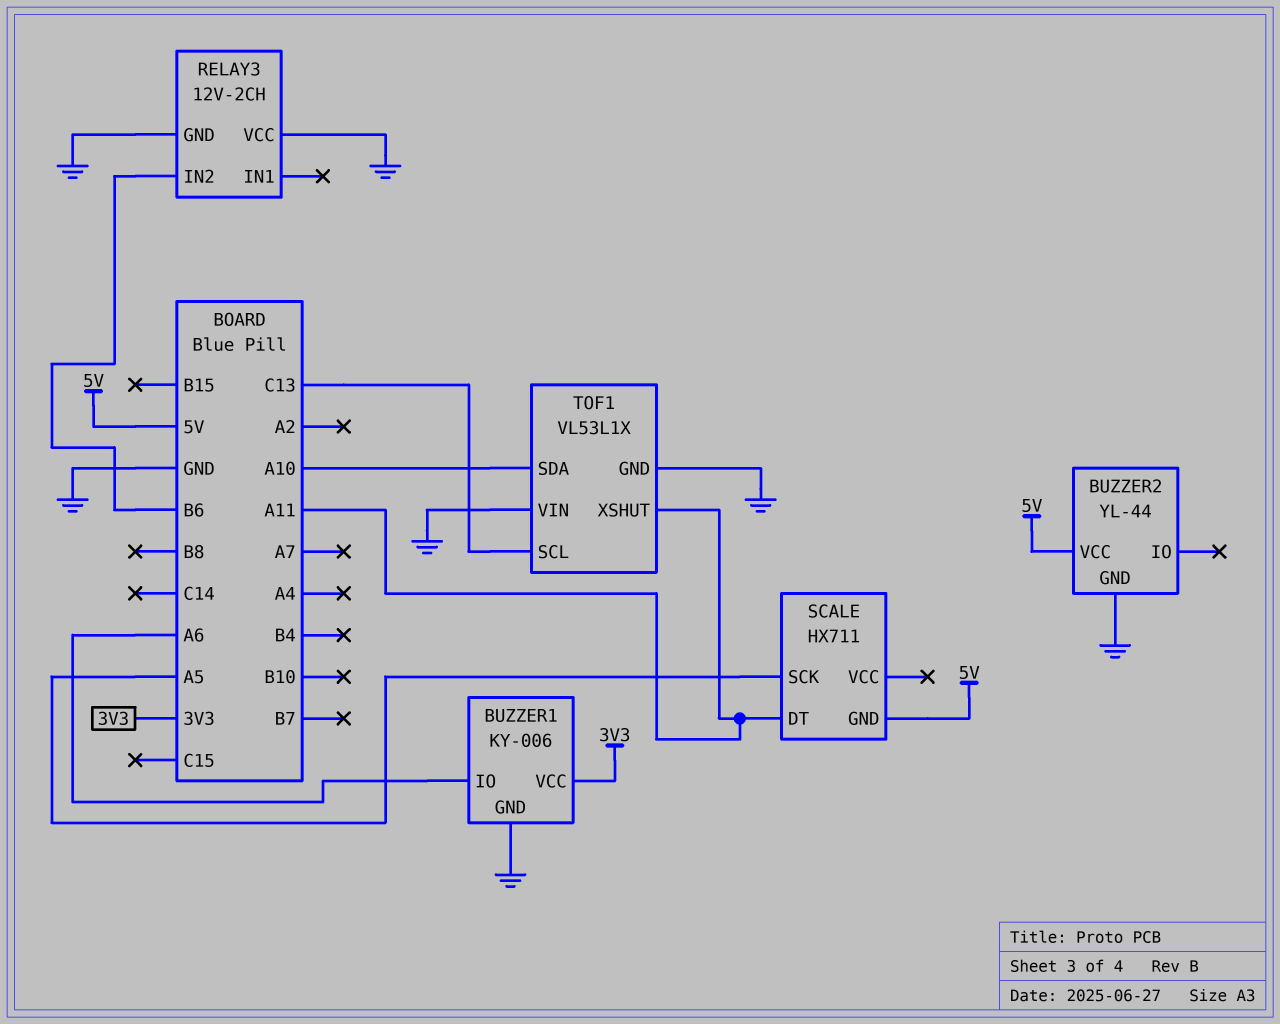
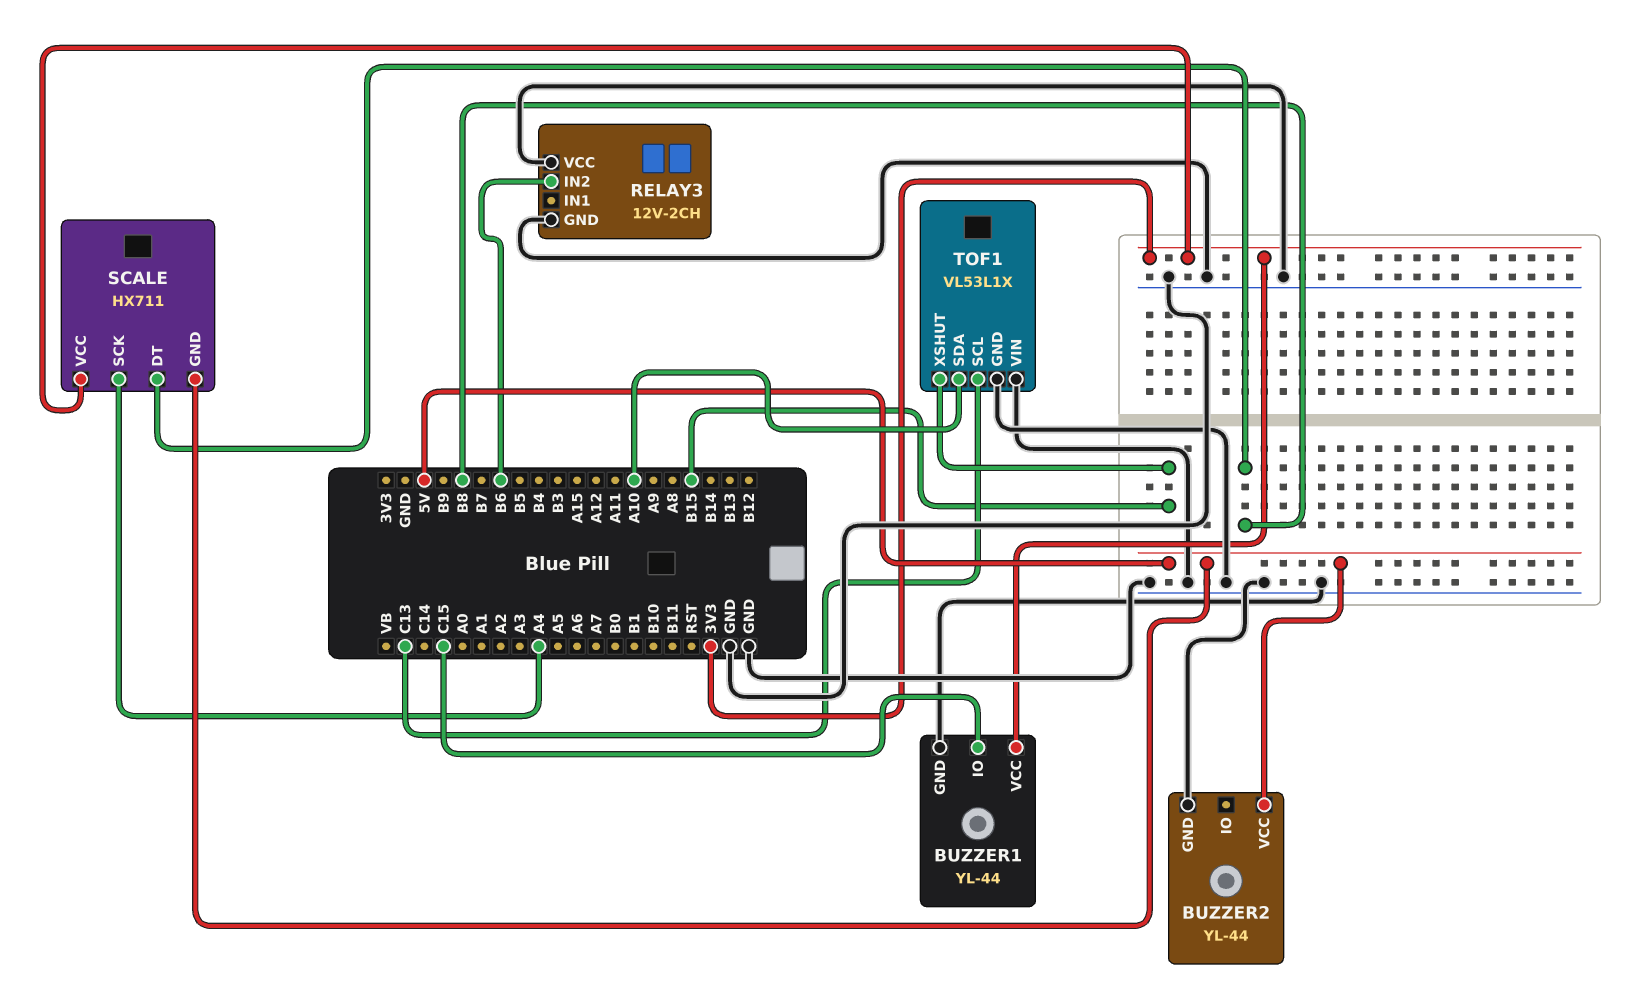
BUZZER1: KY-006 -> YL-44
BUZZER1 pin IO: A6 -> C15
SCALE pin DT: A11 -> B8
SCALE pin SCK: A5 -> A4
SCALE pin VCC: none -> 3V3
TOF1 pin XSHUT: A11 -> B15

